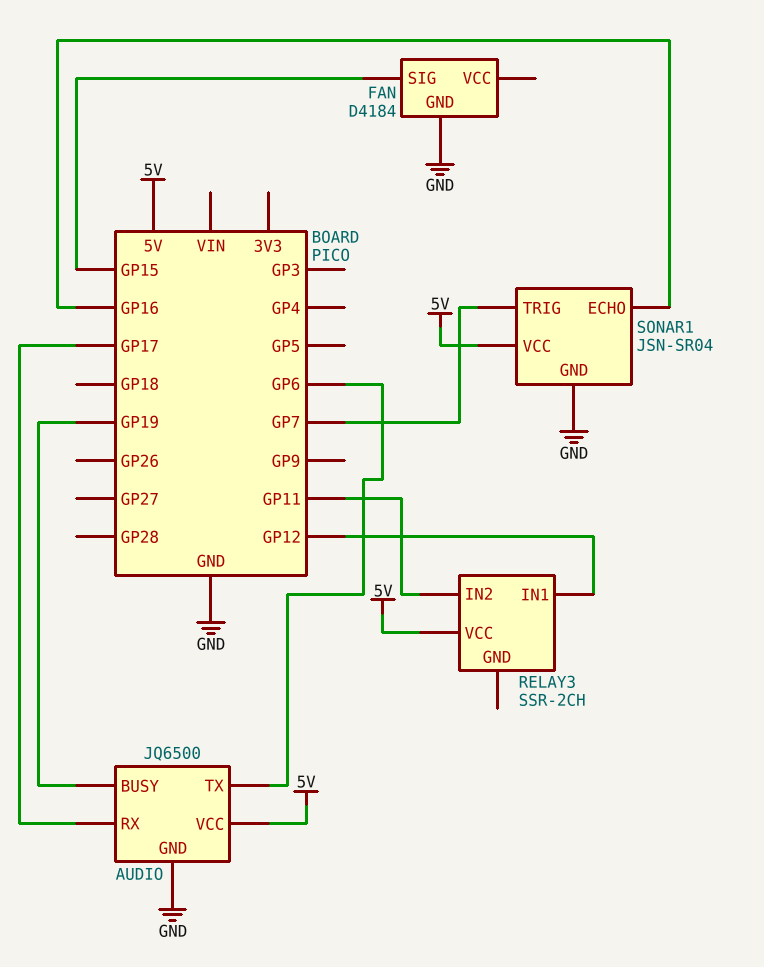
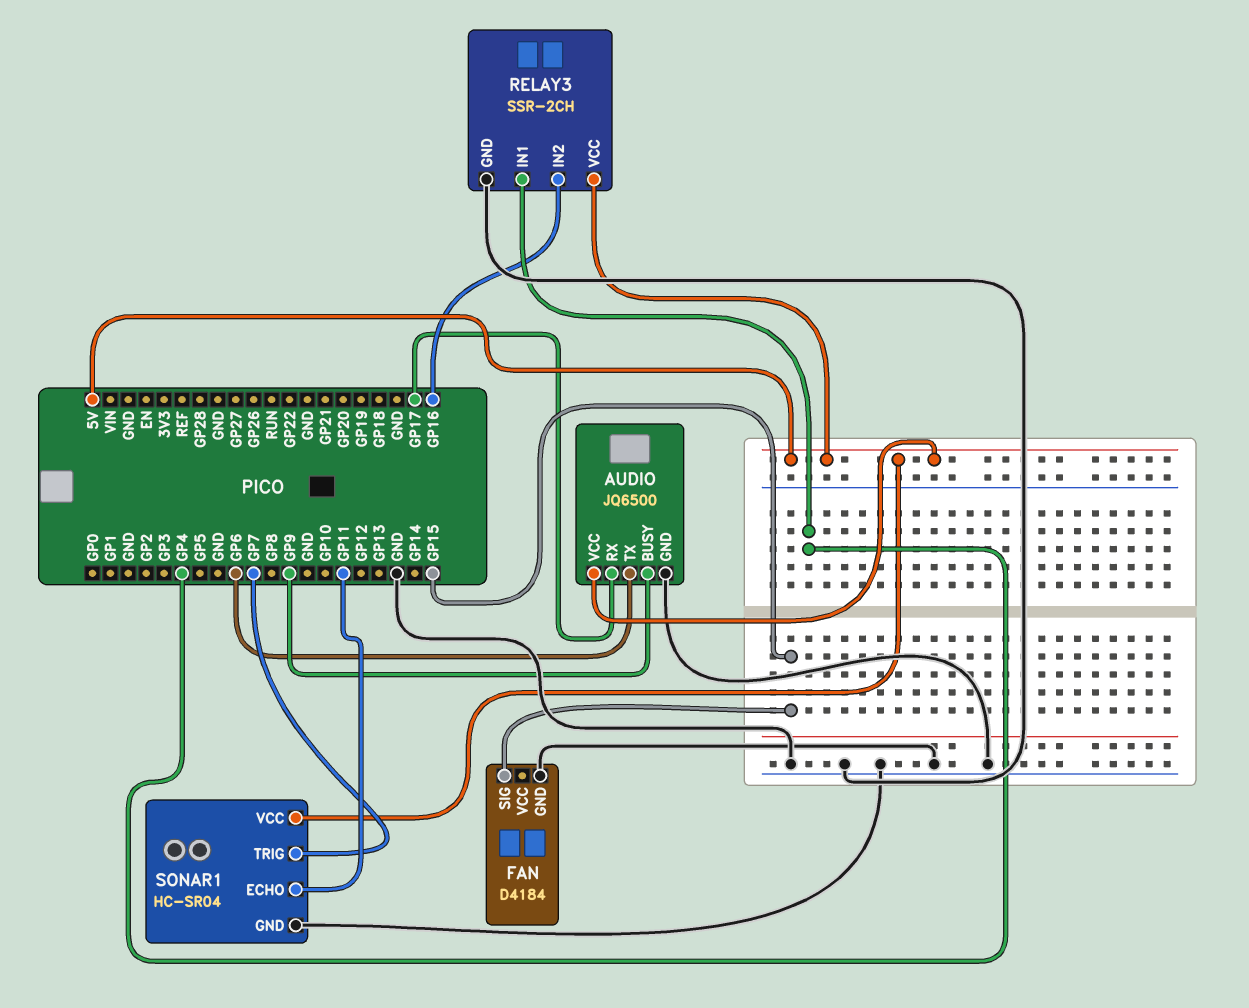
AUDIO pin BUSY: GP19 -> GP9
RELAY3 pin GND: none -> GND
RELAY3 pin IN1: GP12 -> GP4
RELAY3 pin IN2: GP11 -> GP16
SONAR1: JSN-SR04 -> HC-SR04
SONAR1 pin ECHO: GP16 -> GP11

